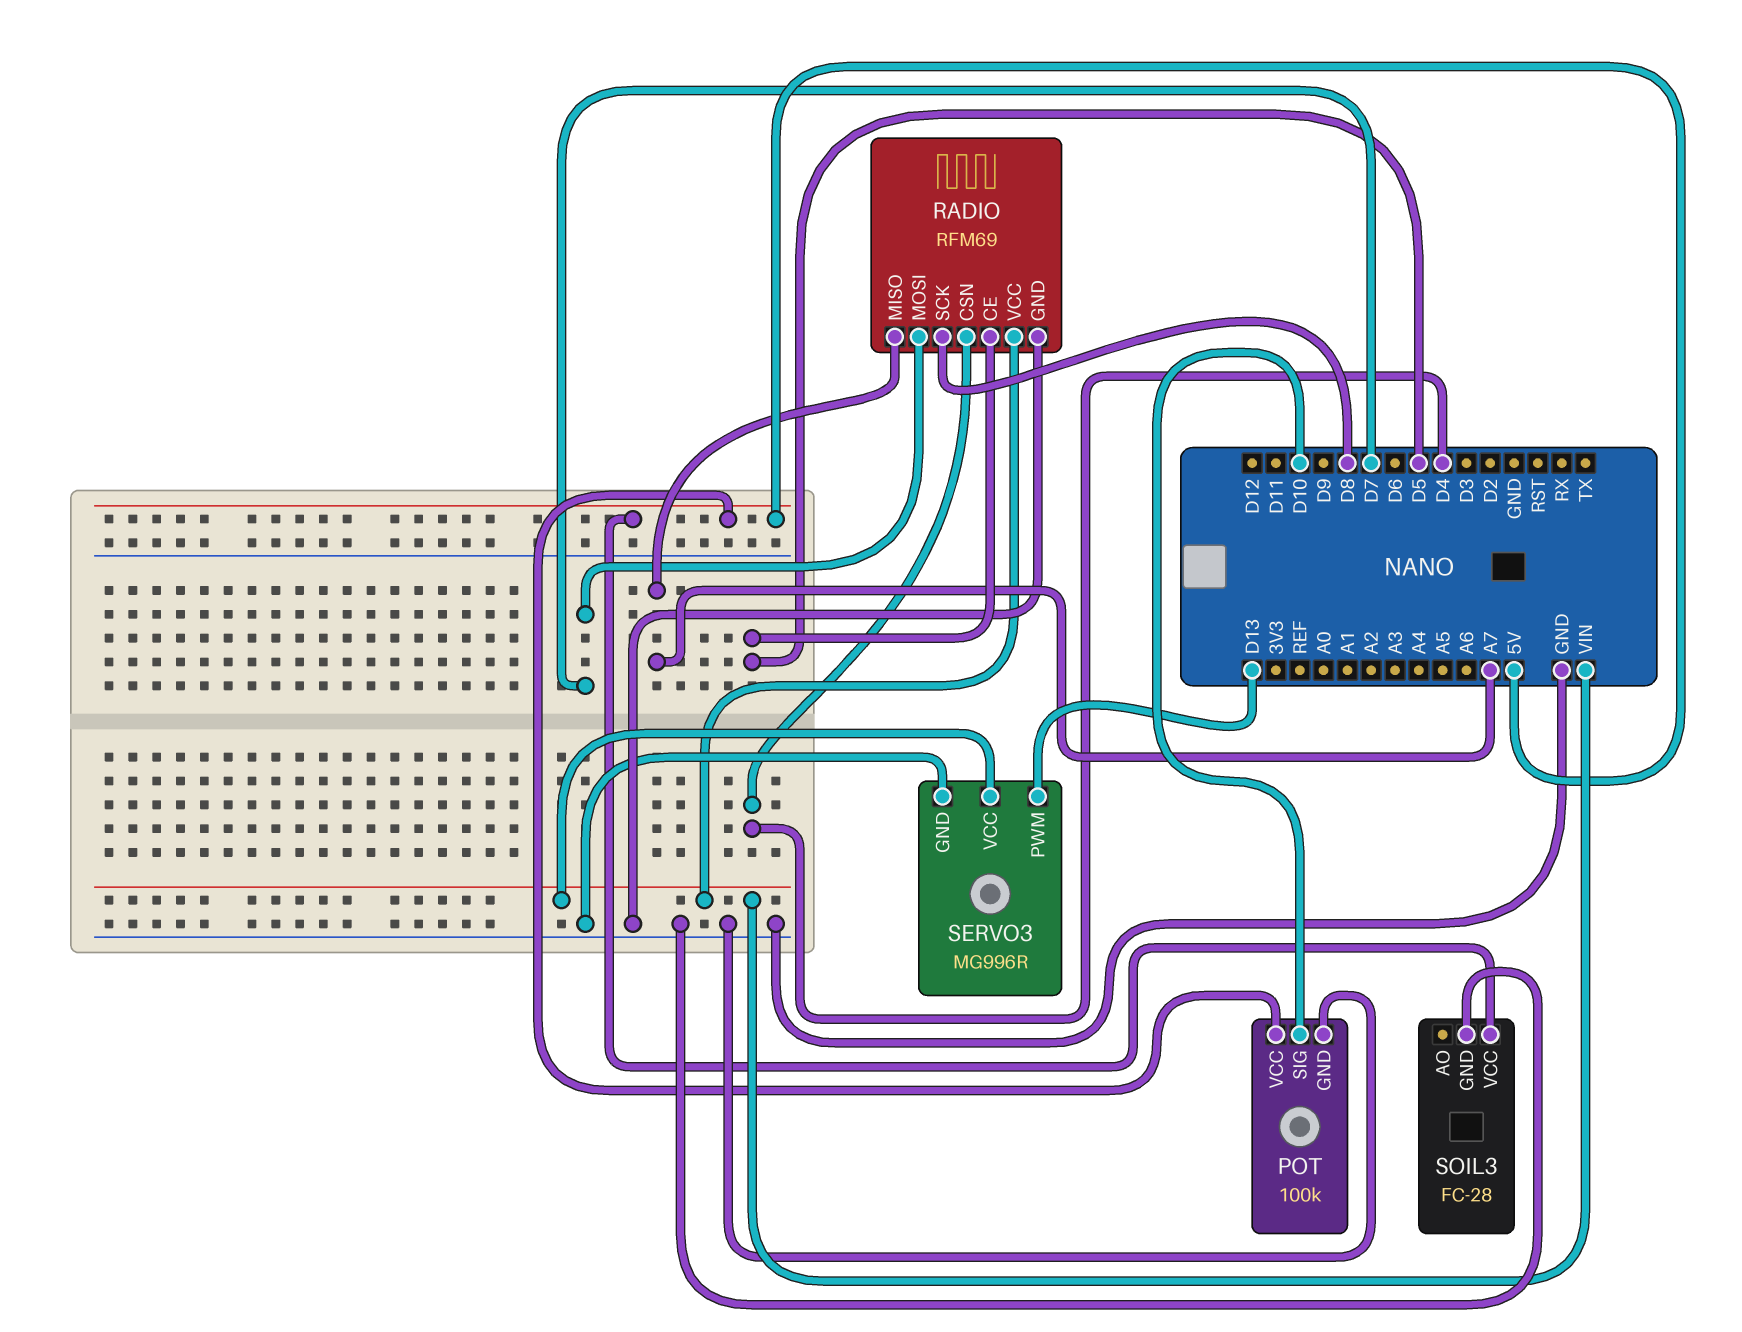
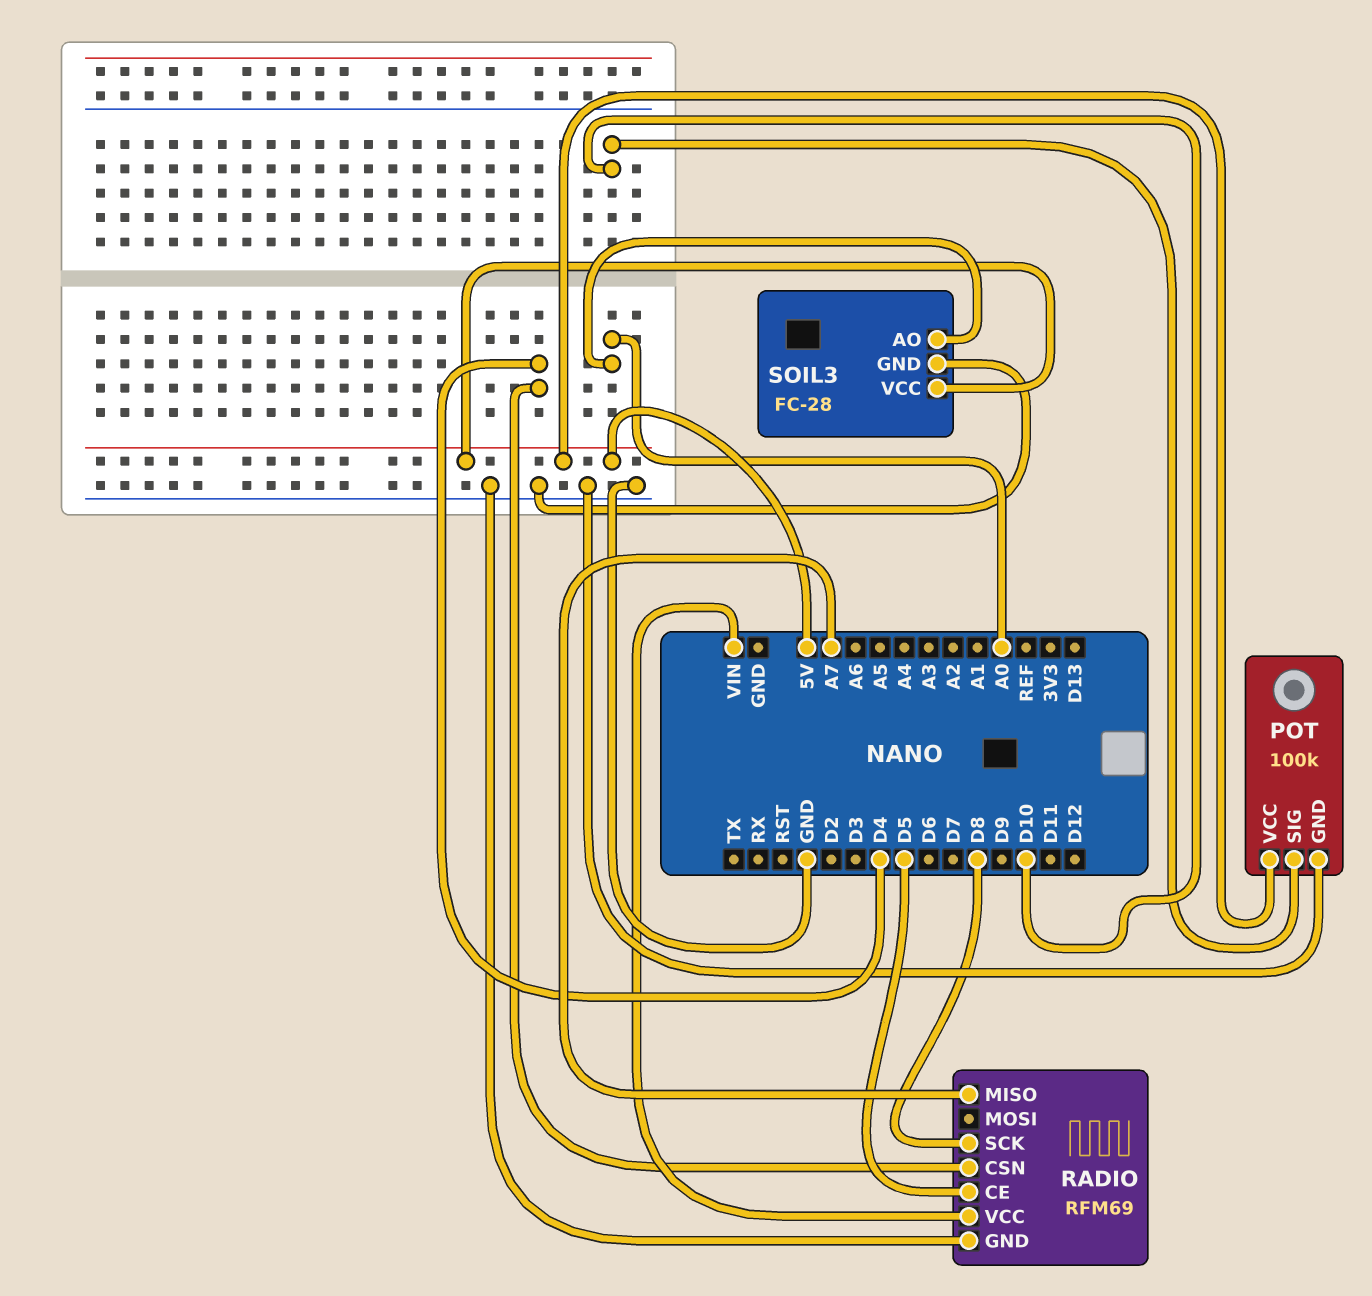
RADIO pin MOSI: D7 -> none
SERVO3: MG996R -> none
SERVO3 pin GND: GND -> none
SERVO3 pin PWM: D13 -> none
SERVO3 pin VCC: VIN -> none
SOIL3 pin AO: none -> A0

